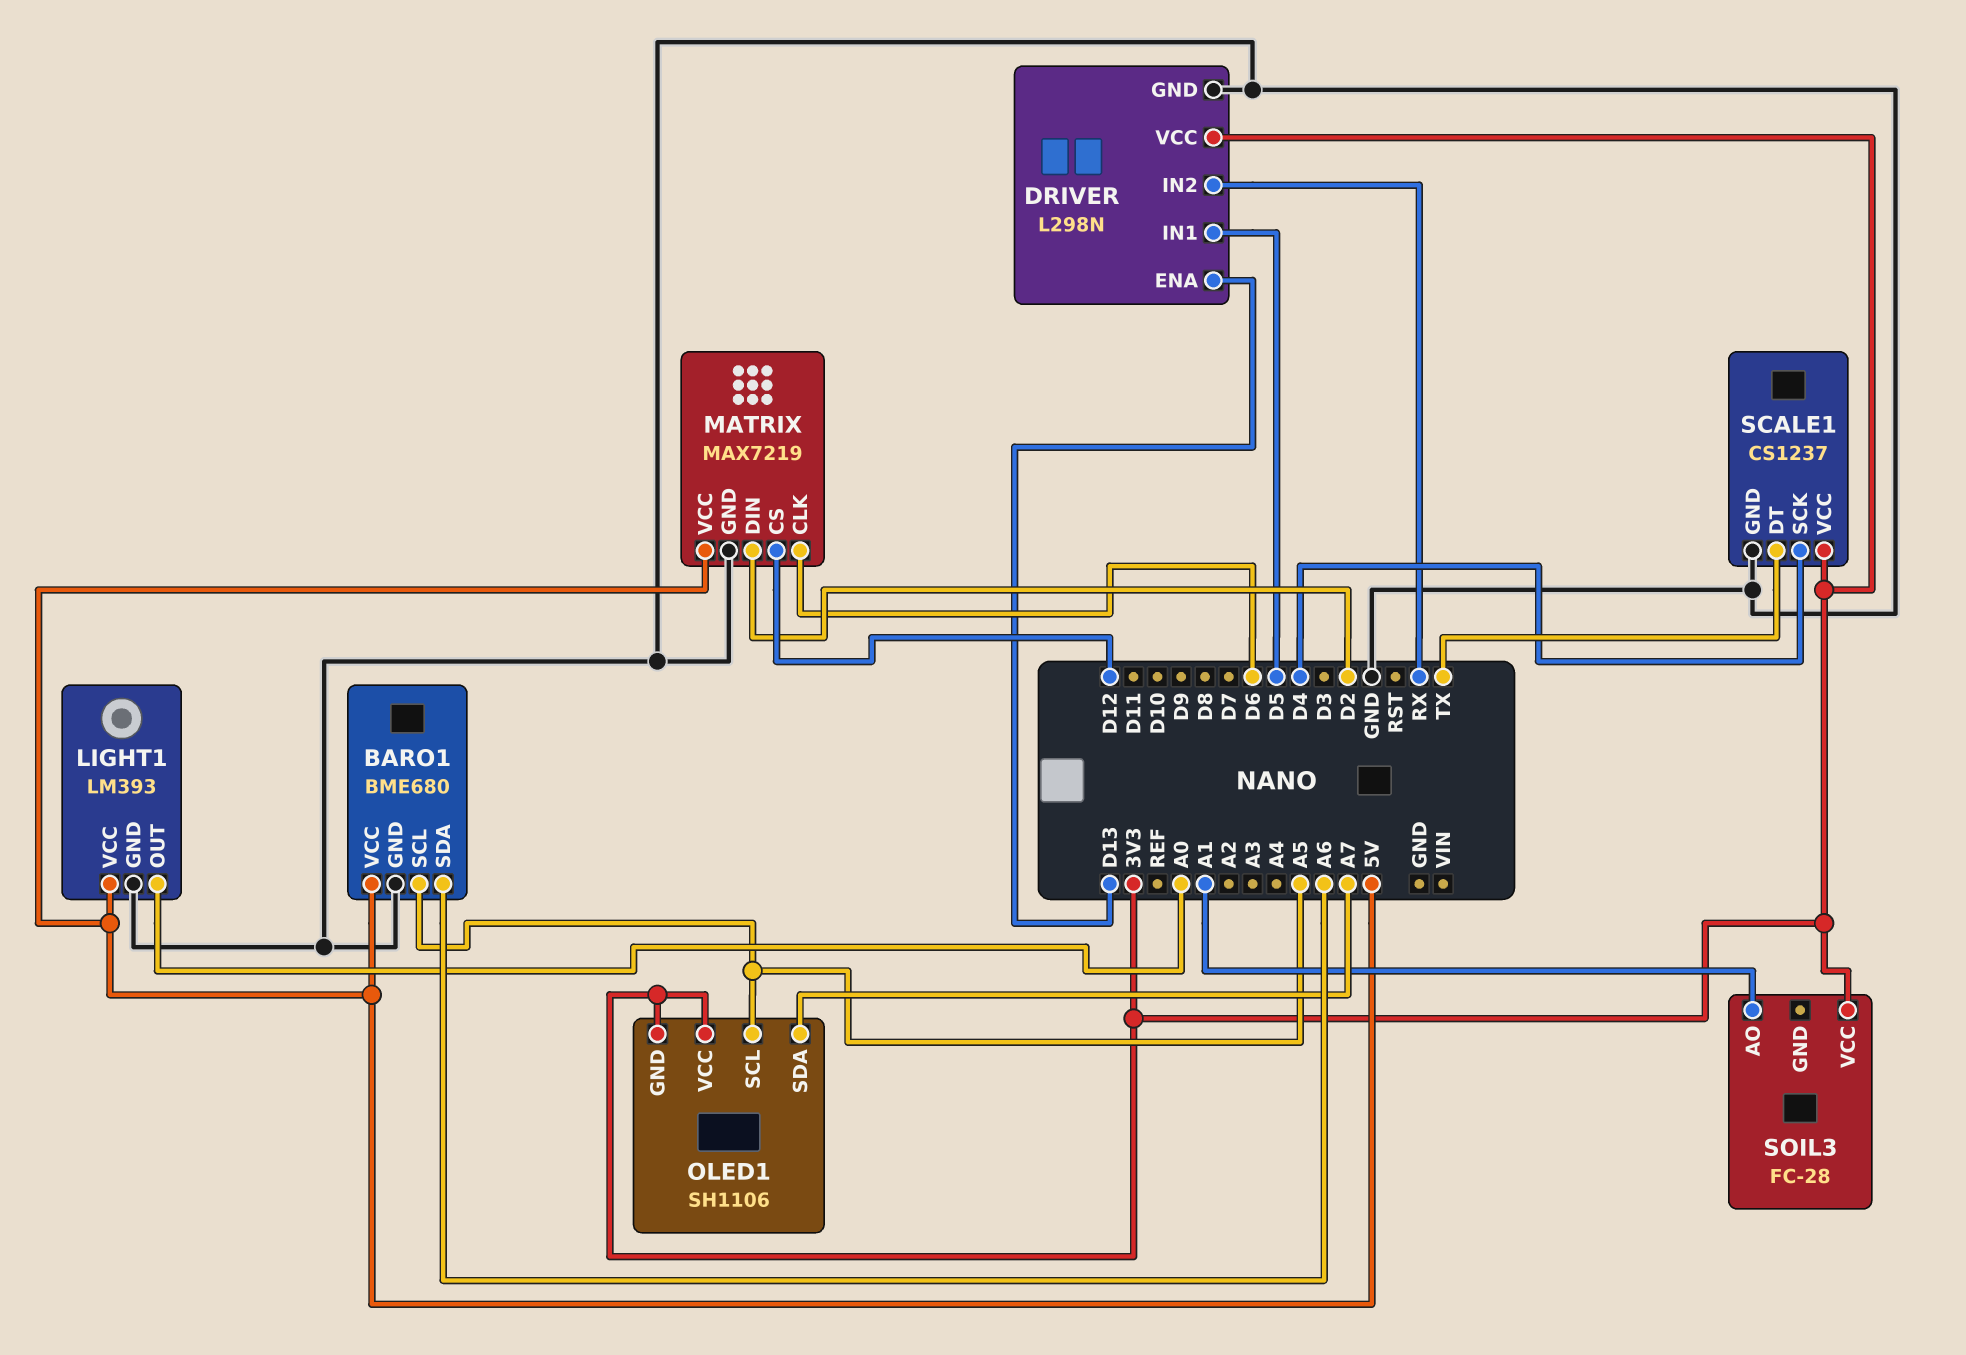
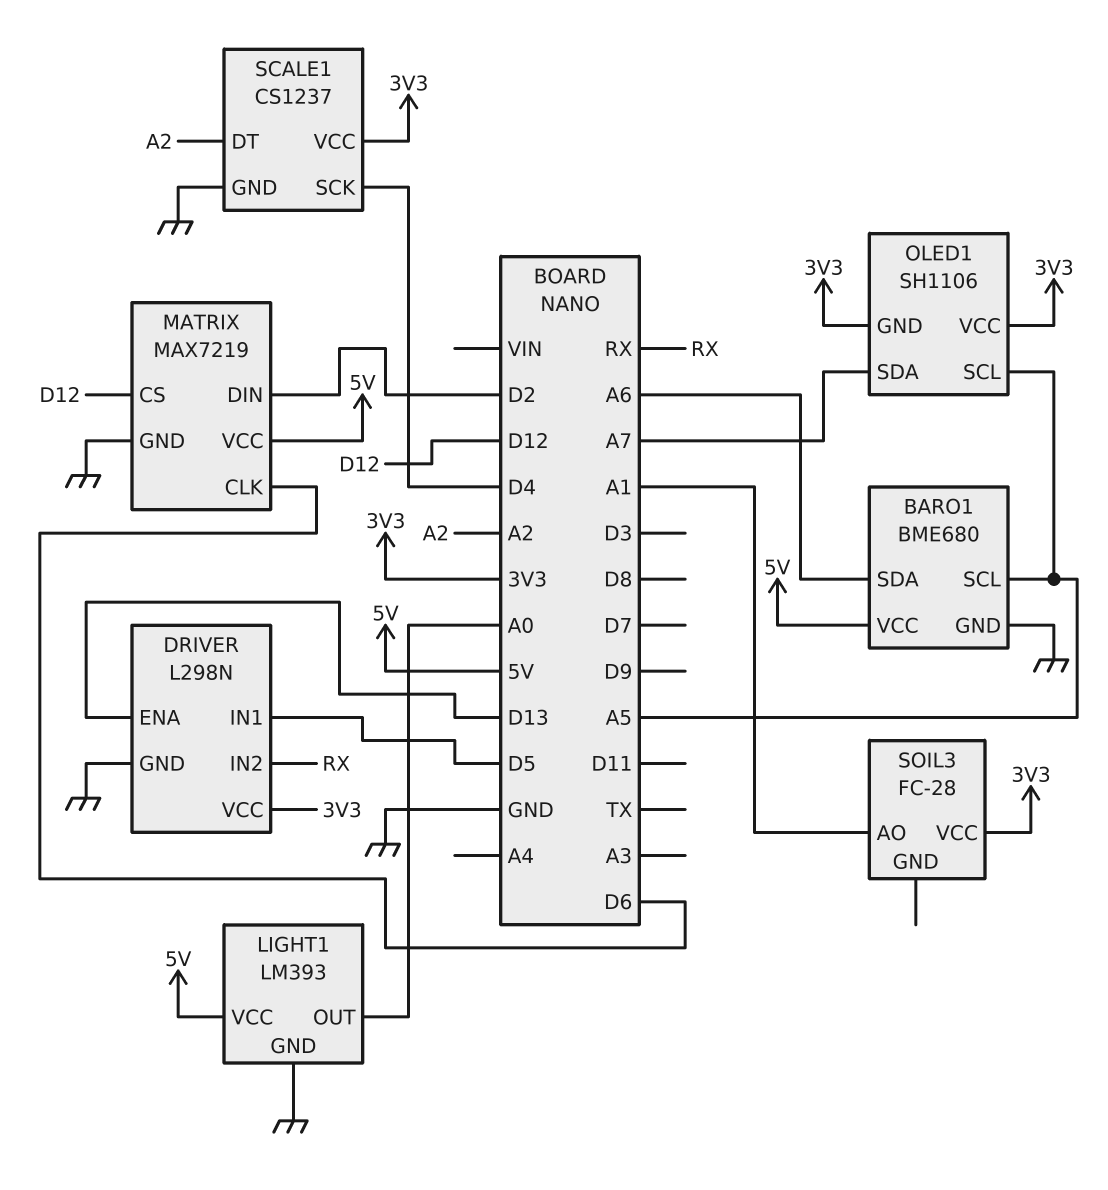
SCALE1 pin DT: TX -> A2

